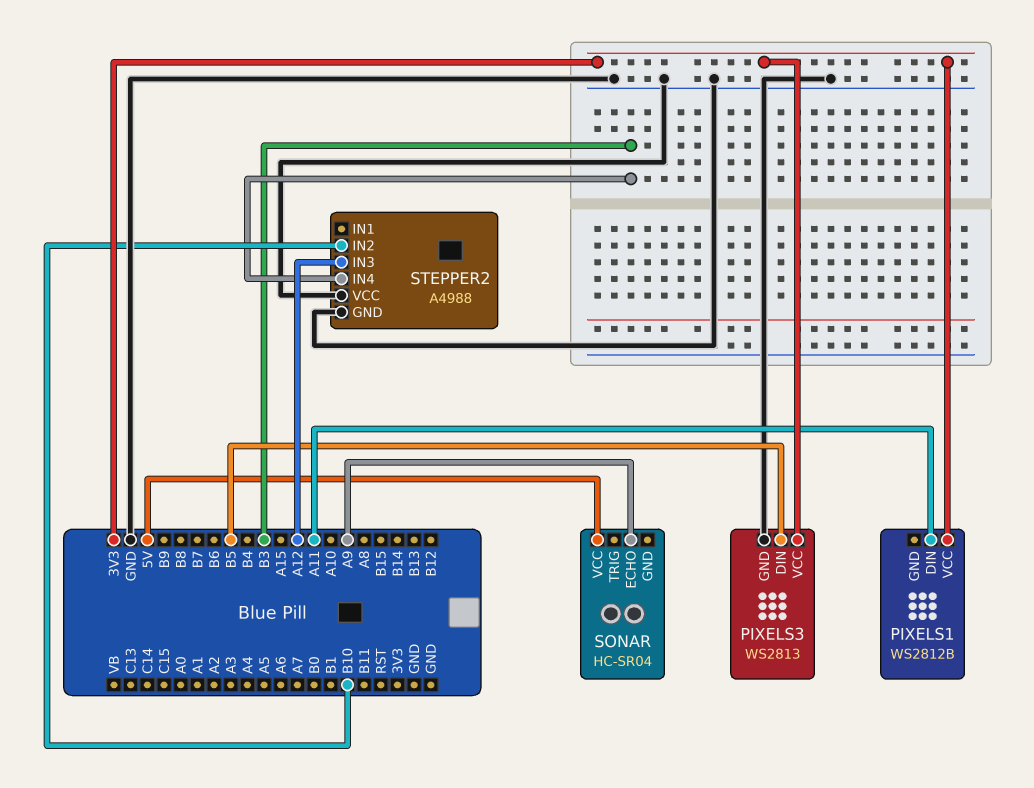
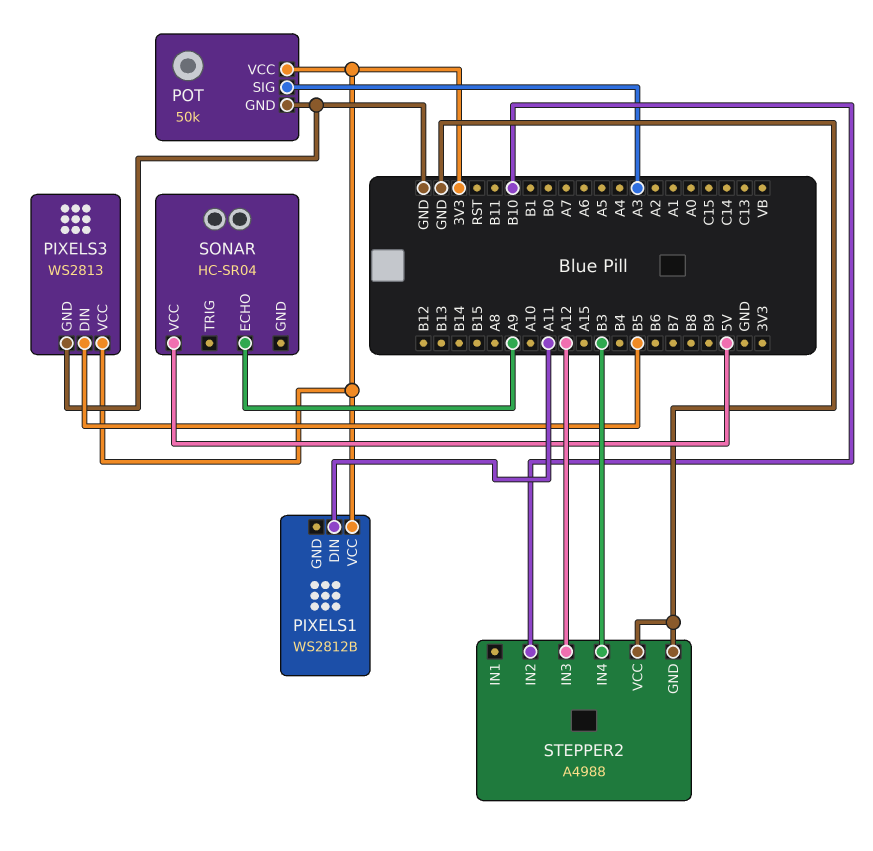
POT: none -> 50k
POT pin GND: none -> GND
POT pin SIG: none -> A3
POT pin VCC: none -> 3V3

